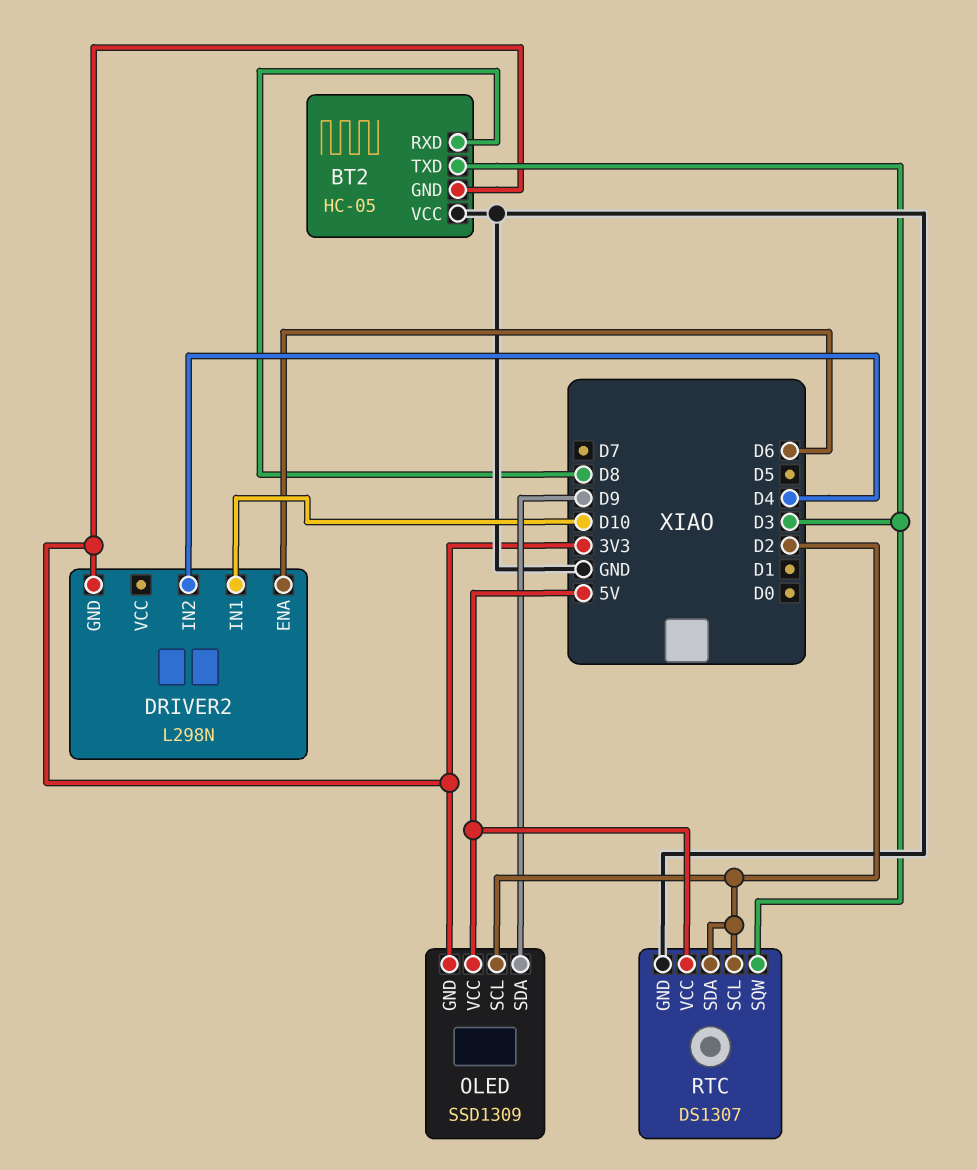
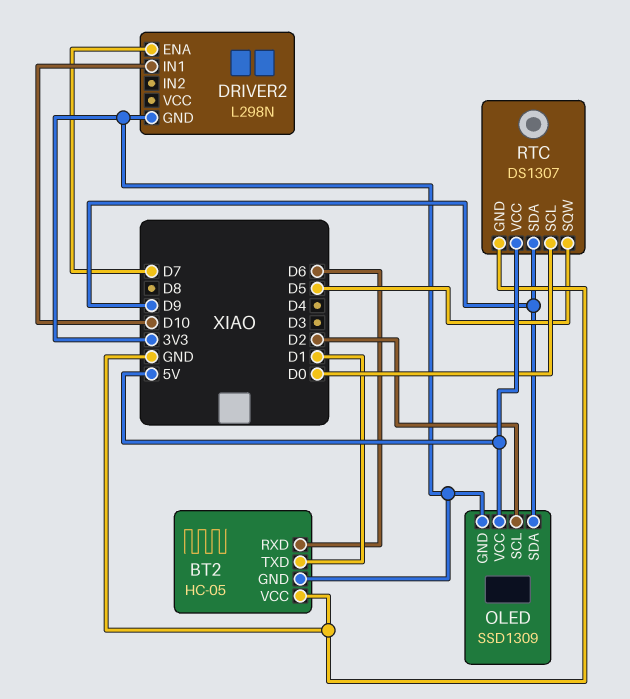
BT2 pin RXD: D8 -> D6
BT2 pin TXD: D3 -> D1
DRIVER2 pin ENA: D6 -> D7
DRIVER2 pin IN2: D4 -> none
RTC pin SCL: D2 -> D0
RTC pin SDA: D2 -> D9
RTC pin SQW: D3 -> D5

